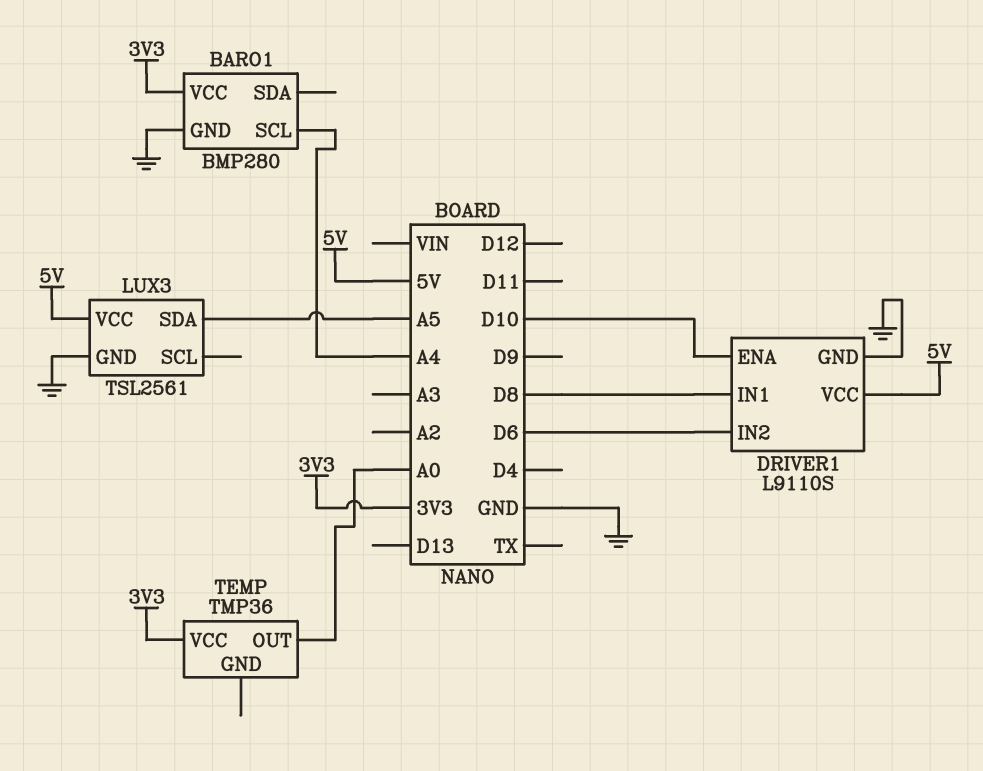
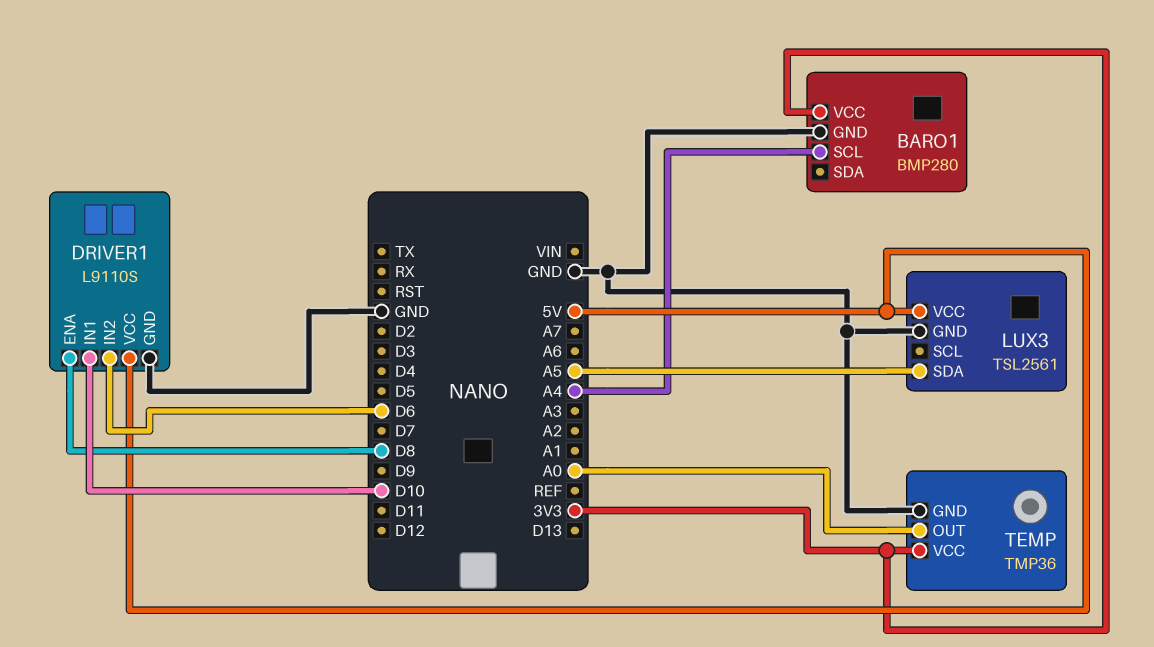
DRIVER1 pin ENA: D10 -> D8
DRIVER1 pin IN1: D8 -> D10
TEMP pin GND: none -> GND

